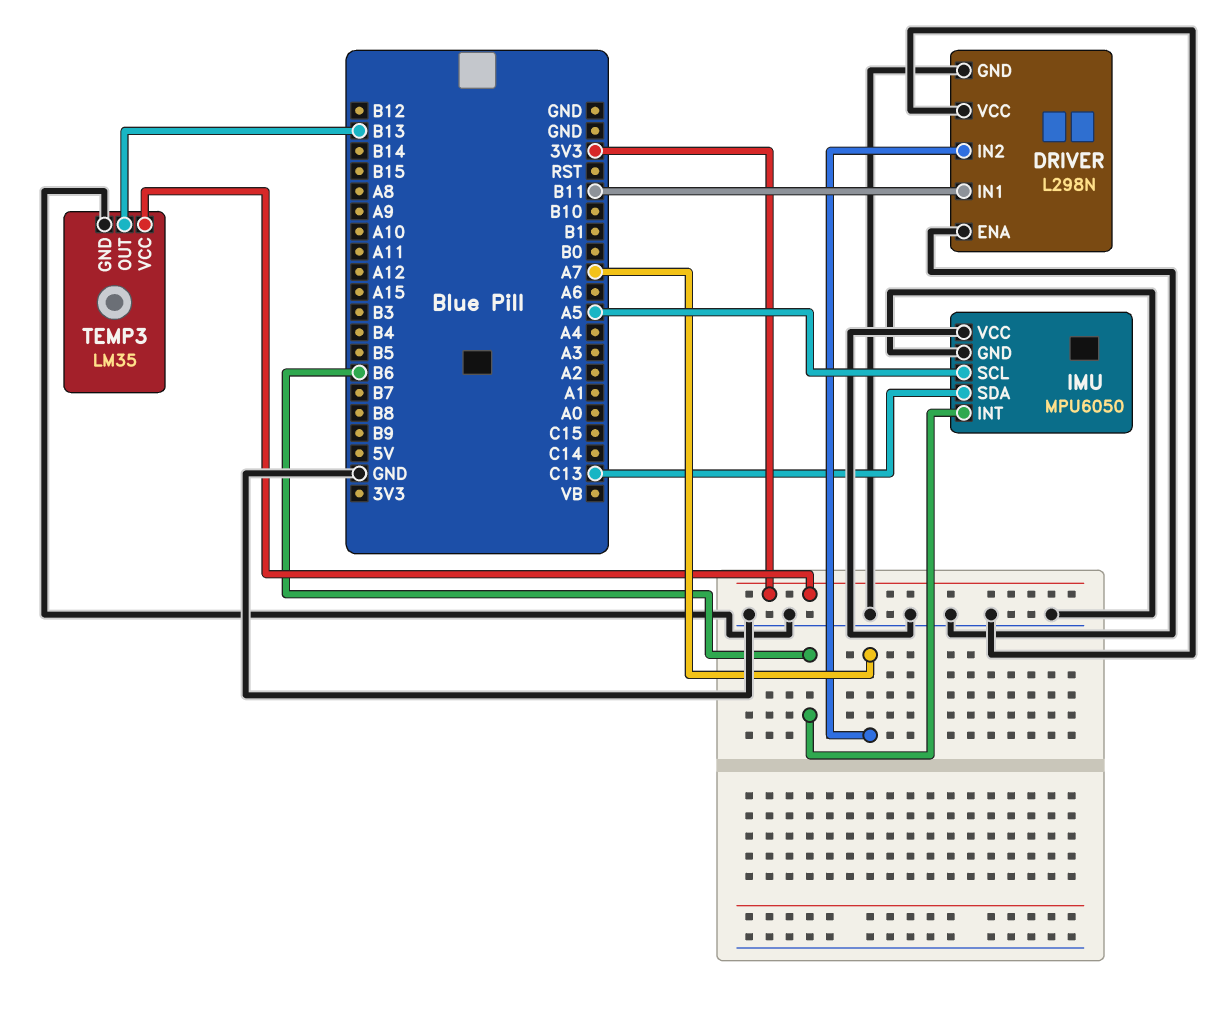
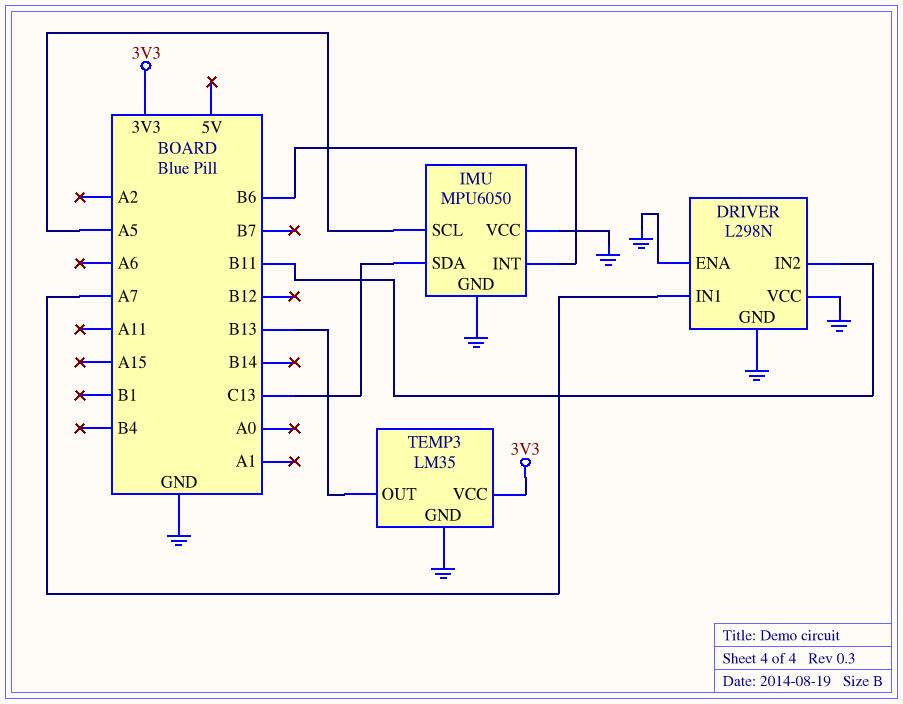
DRIVER pin IN1: B11 -> A7
DRIVER pin IN2: A7 -> B11

